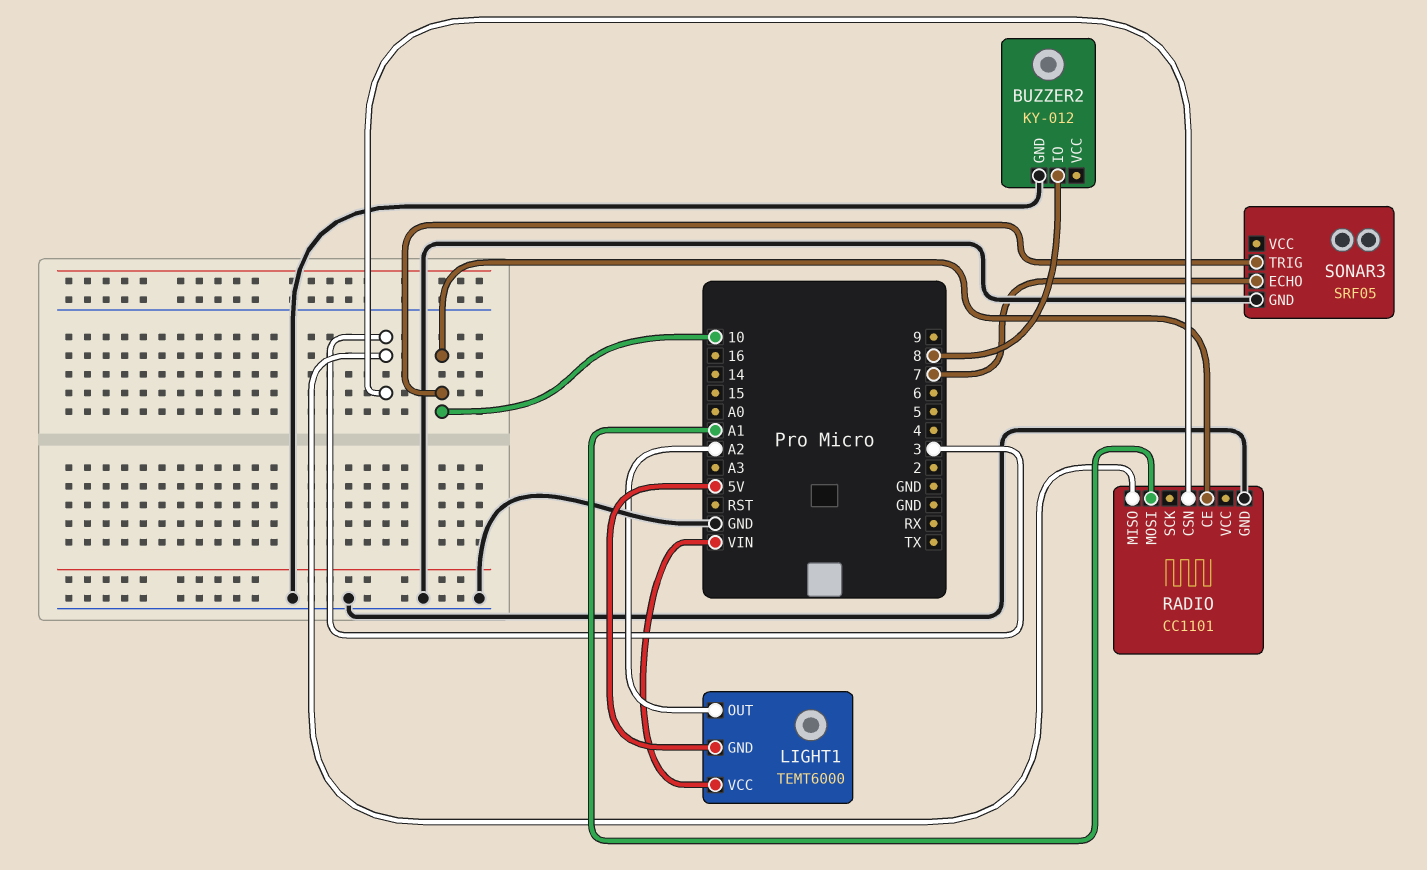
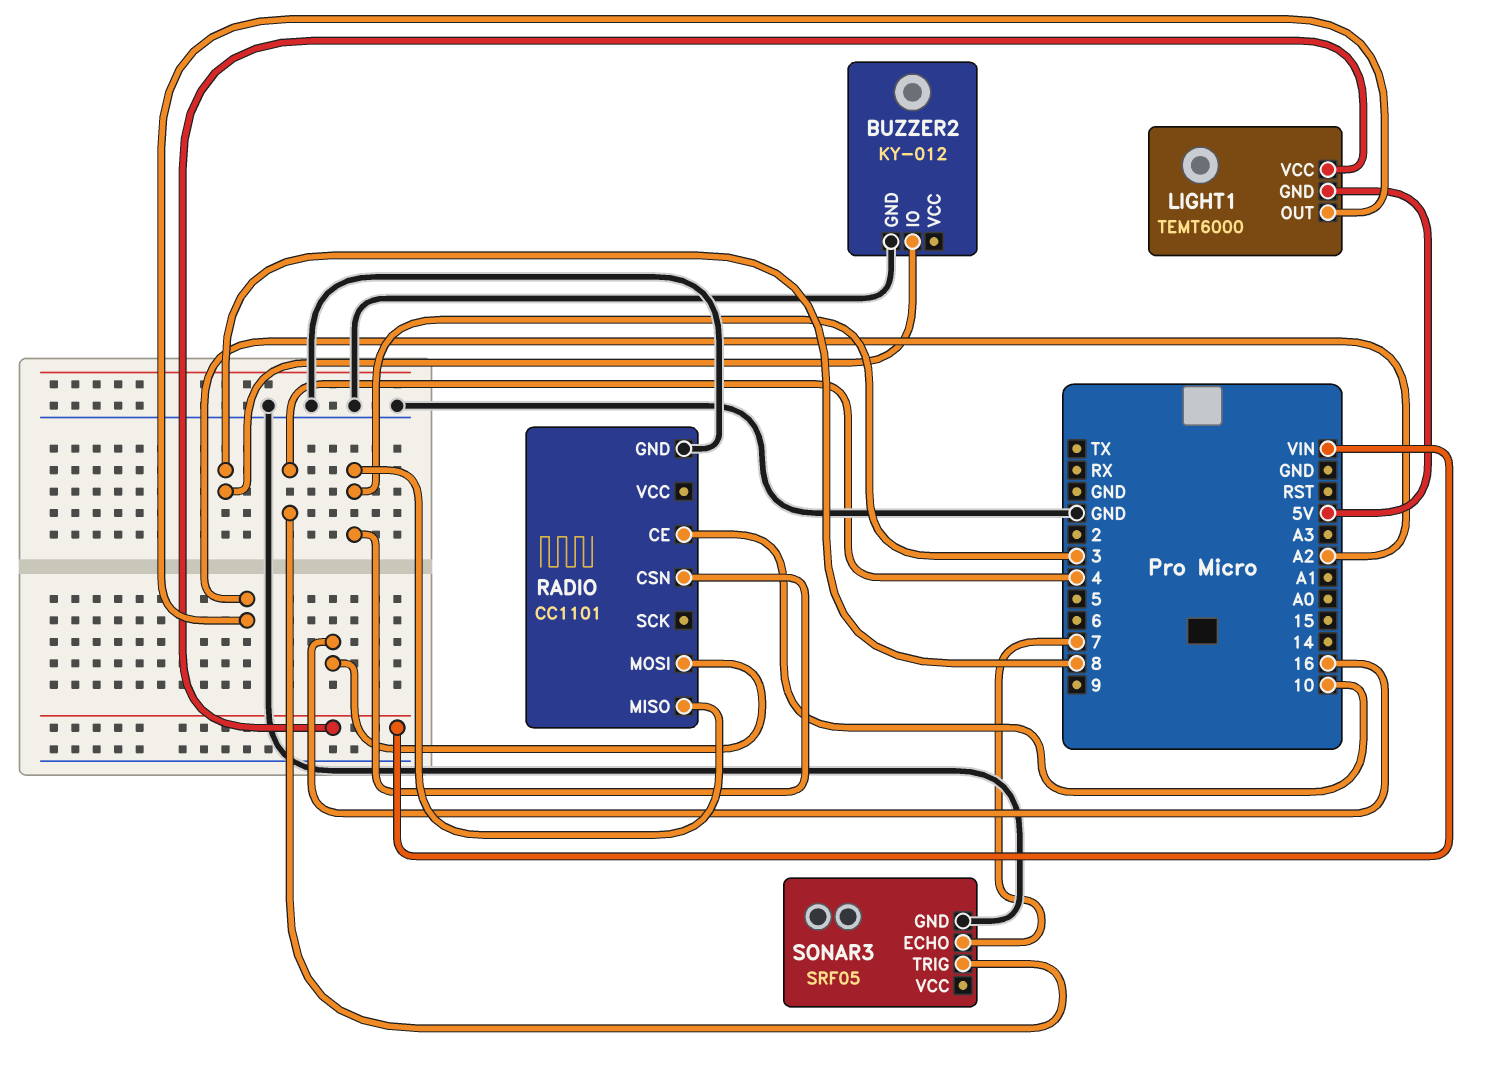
RADIO pin MOSI: A1 -> 16
SONAR3 pin TRIG: 10 -> 4

